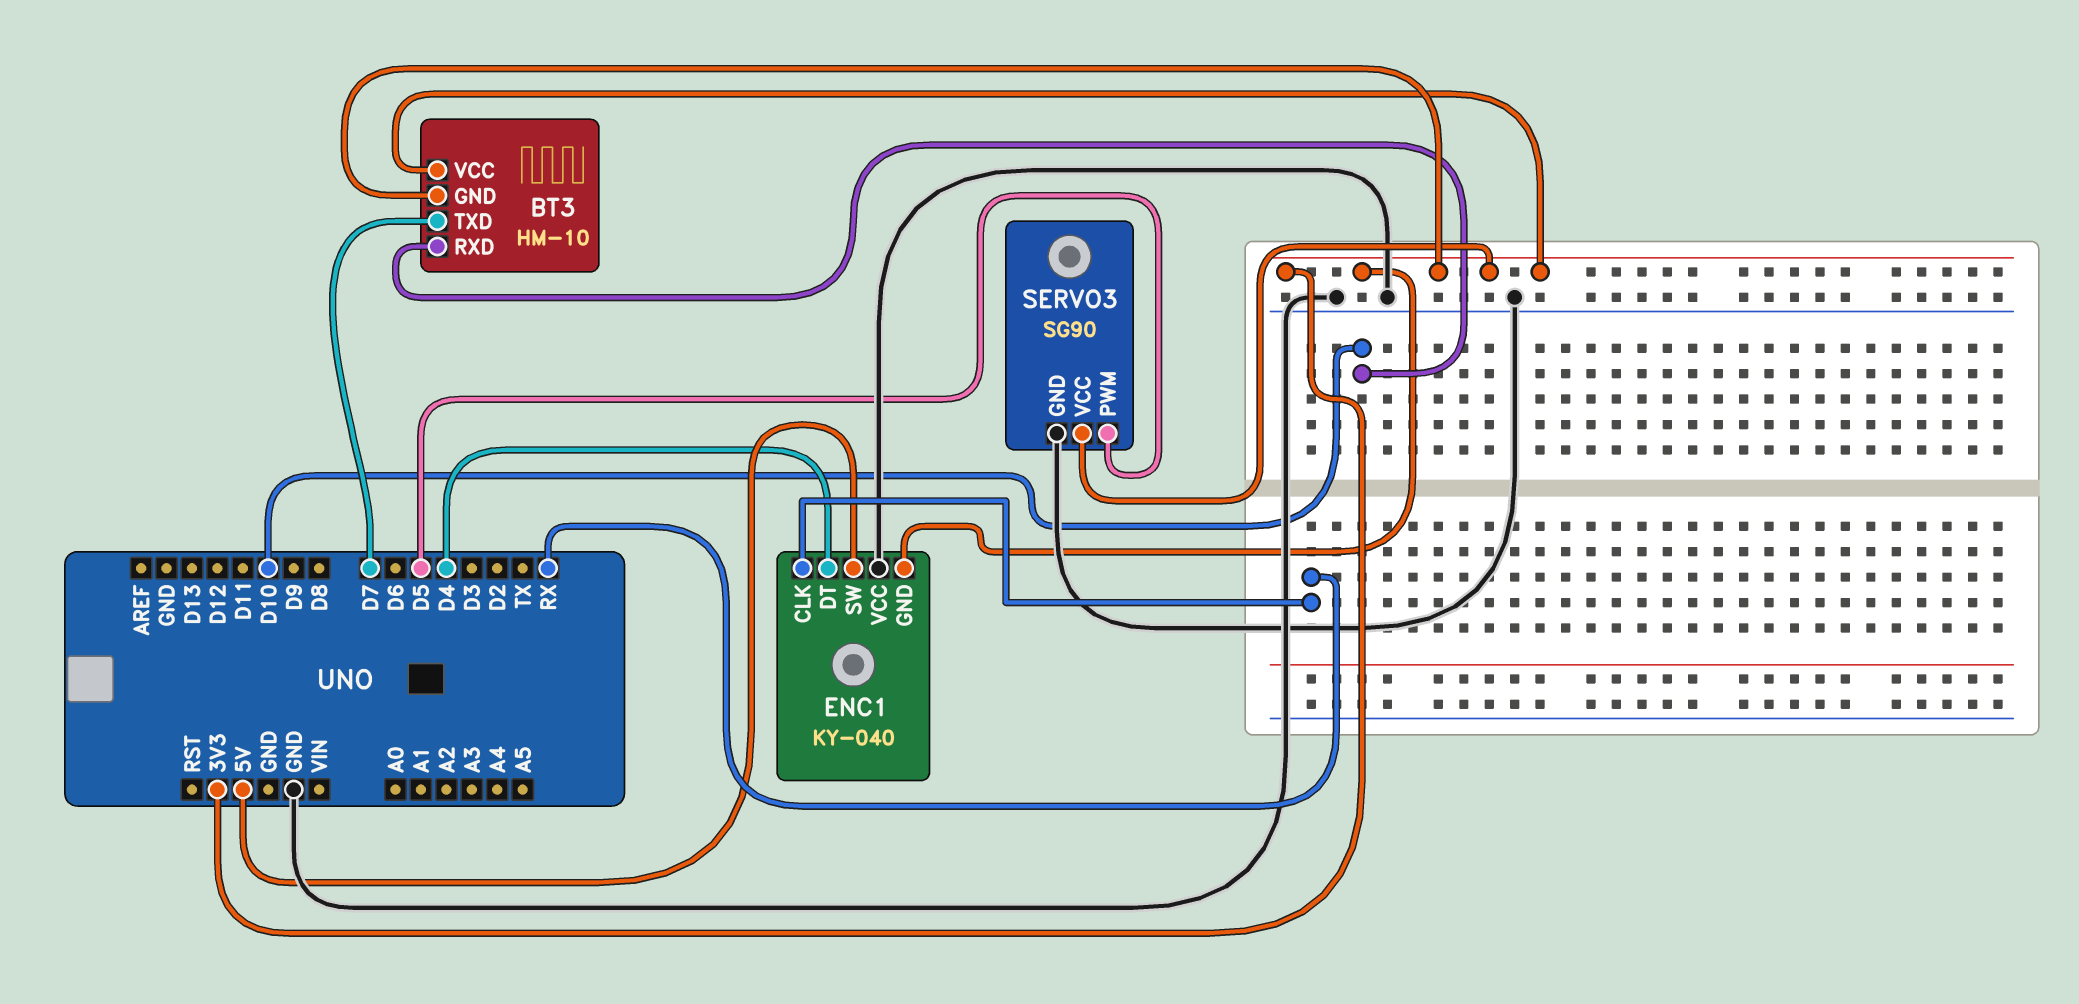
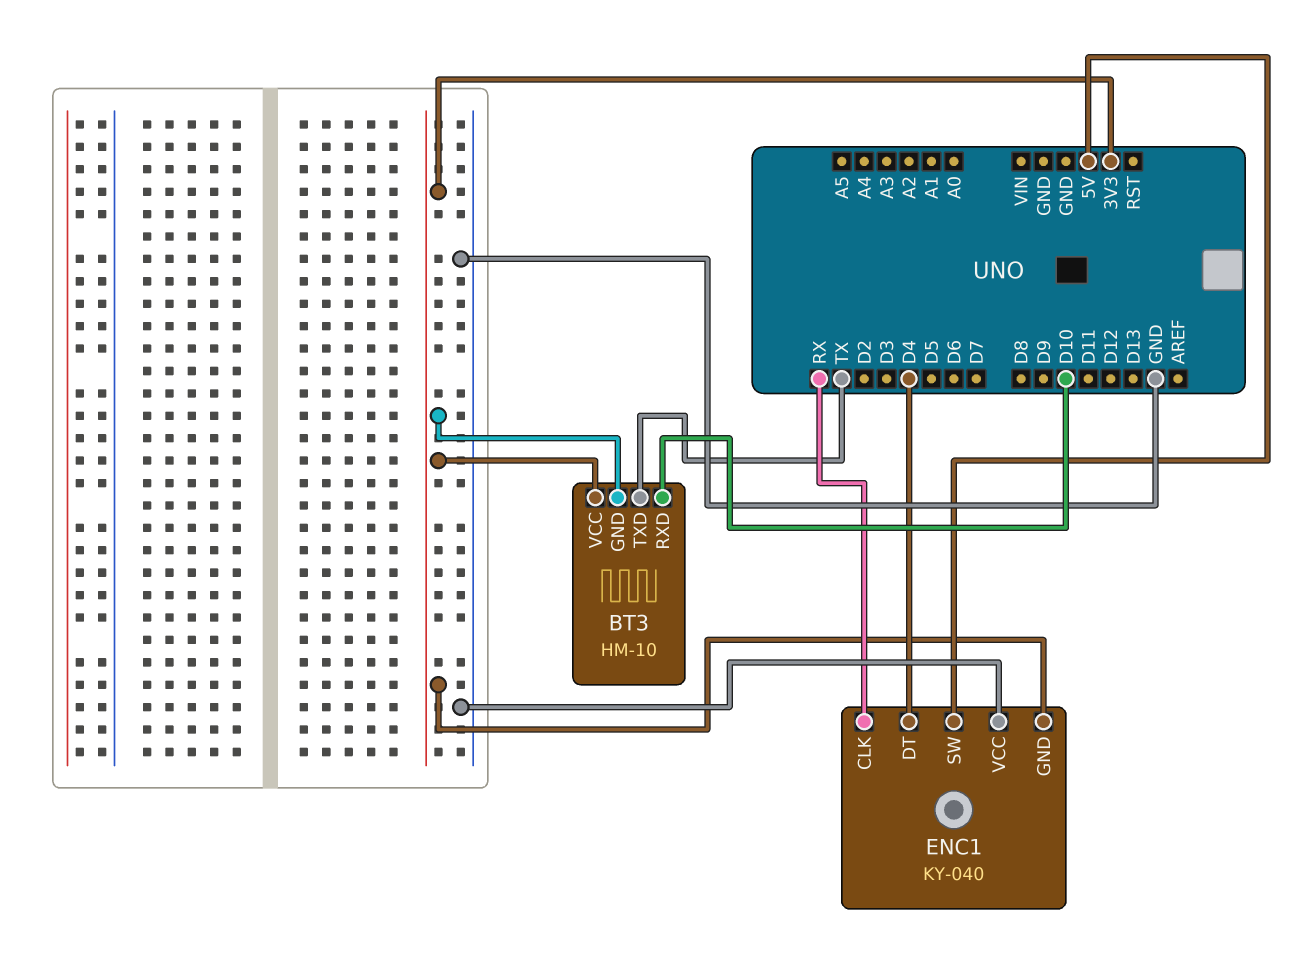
BT3 pin TXD: D7 -> TX
SERVO3: SG90 -> none
SERVO3 pin GND: GND -> none
SERVO3 pin PWM: D5 -> none
SERVO3 pin VCC: 3V3 -> none

